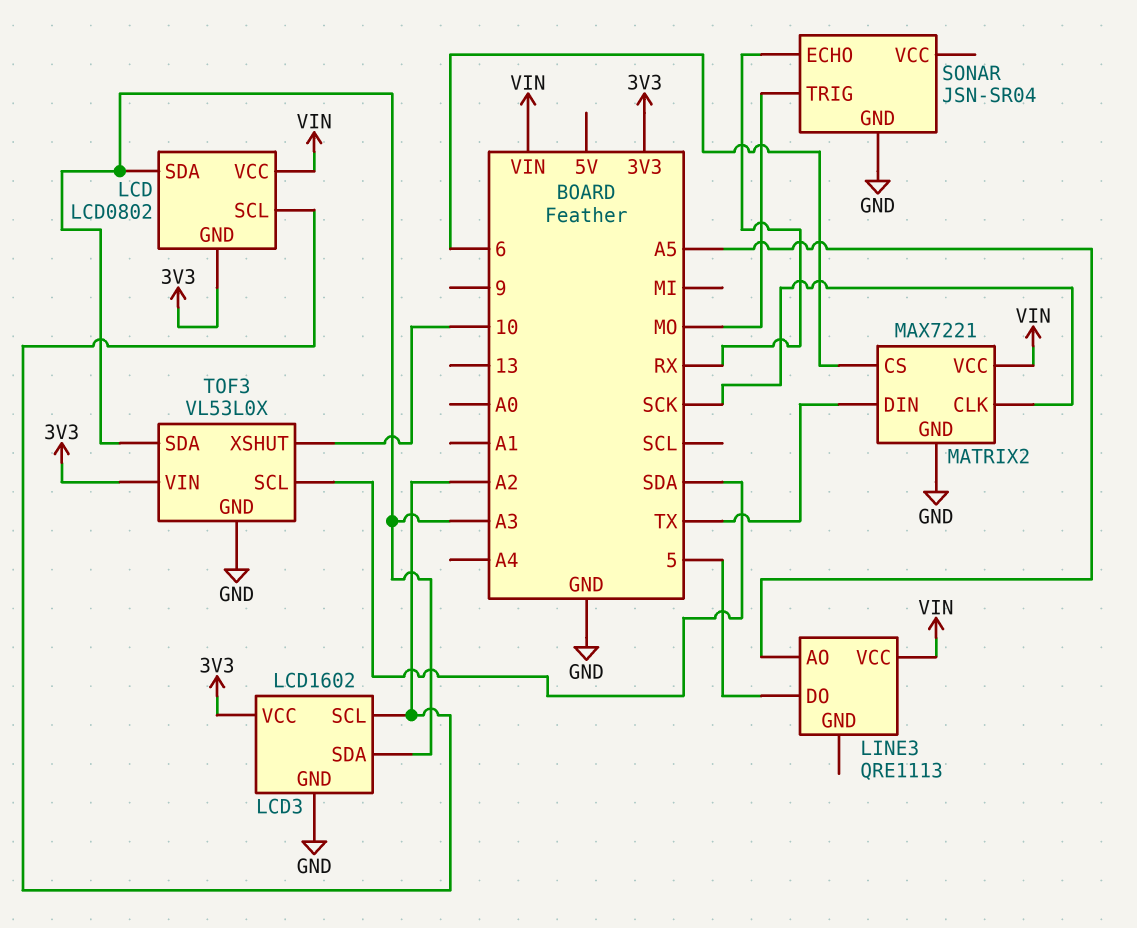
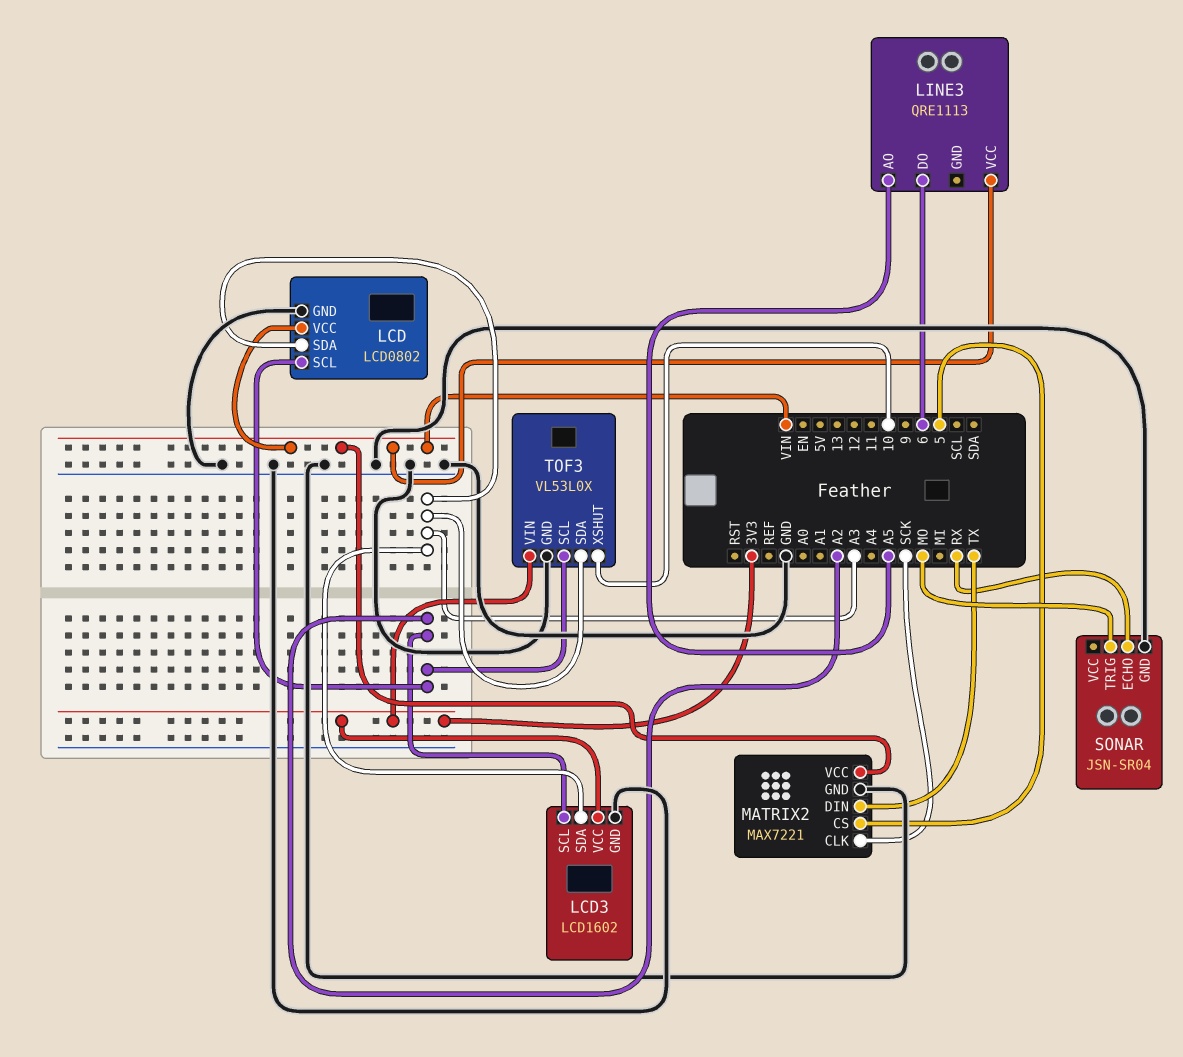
LCD pin GND: 3V3 -> GND
LINE3 pin DO: 5 -> 6
MATRIX2 pin CS: 6 -> 5
TOF3 pin SCL: SDA -> A2

